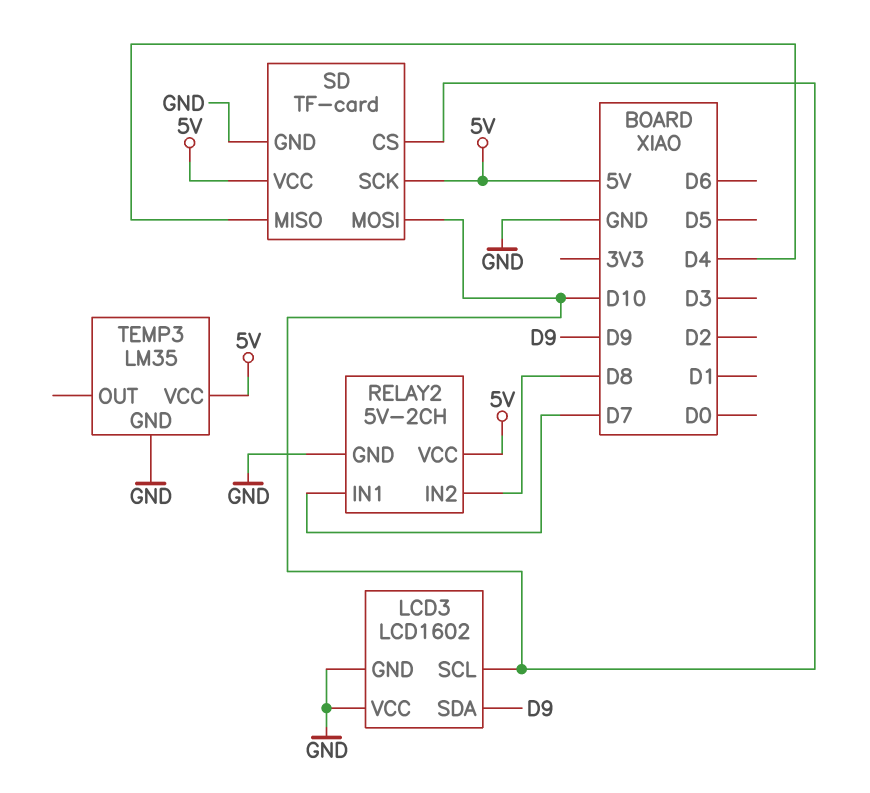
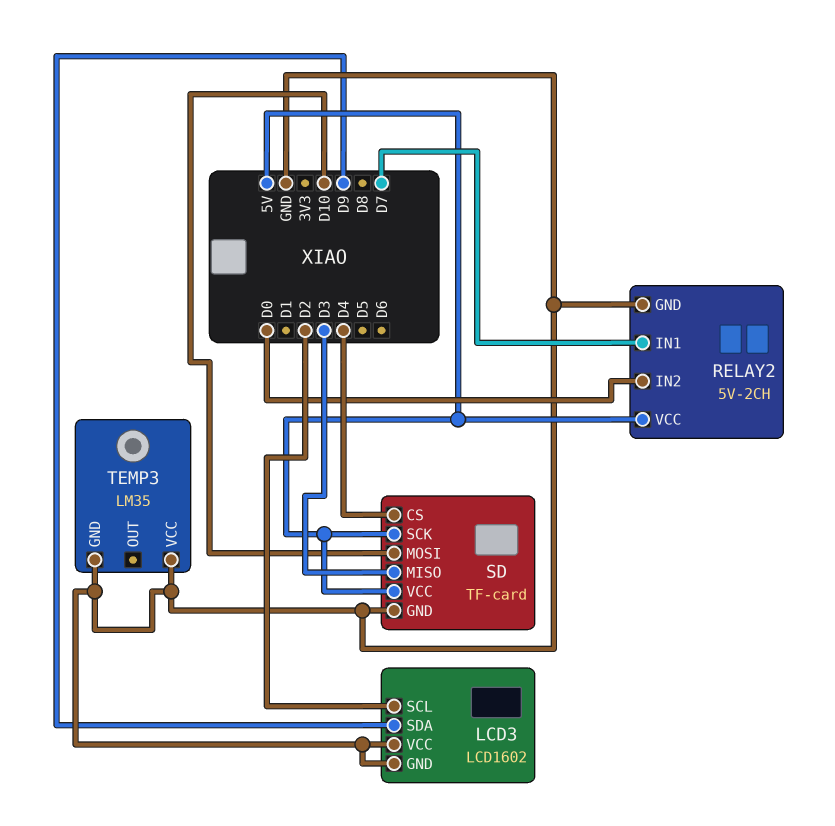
LCD3 pin SCL: D10 -> D2
RELAY2 pin IN2: D8 -> D0
SD pin CS: D10 -> D4
SD pin MISO: D4 -> D3
TEMP3 pin VCC: 5V -> GND

